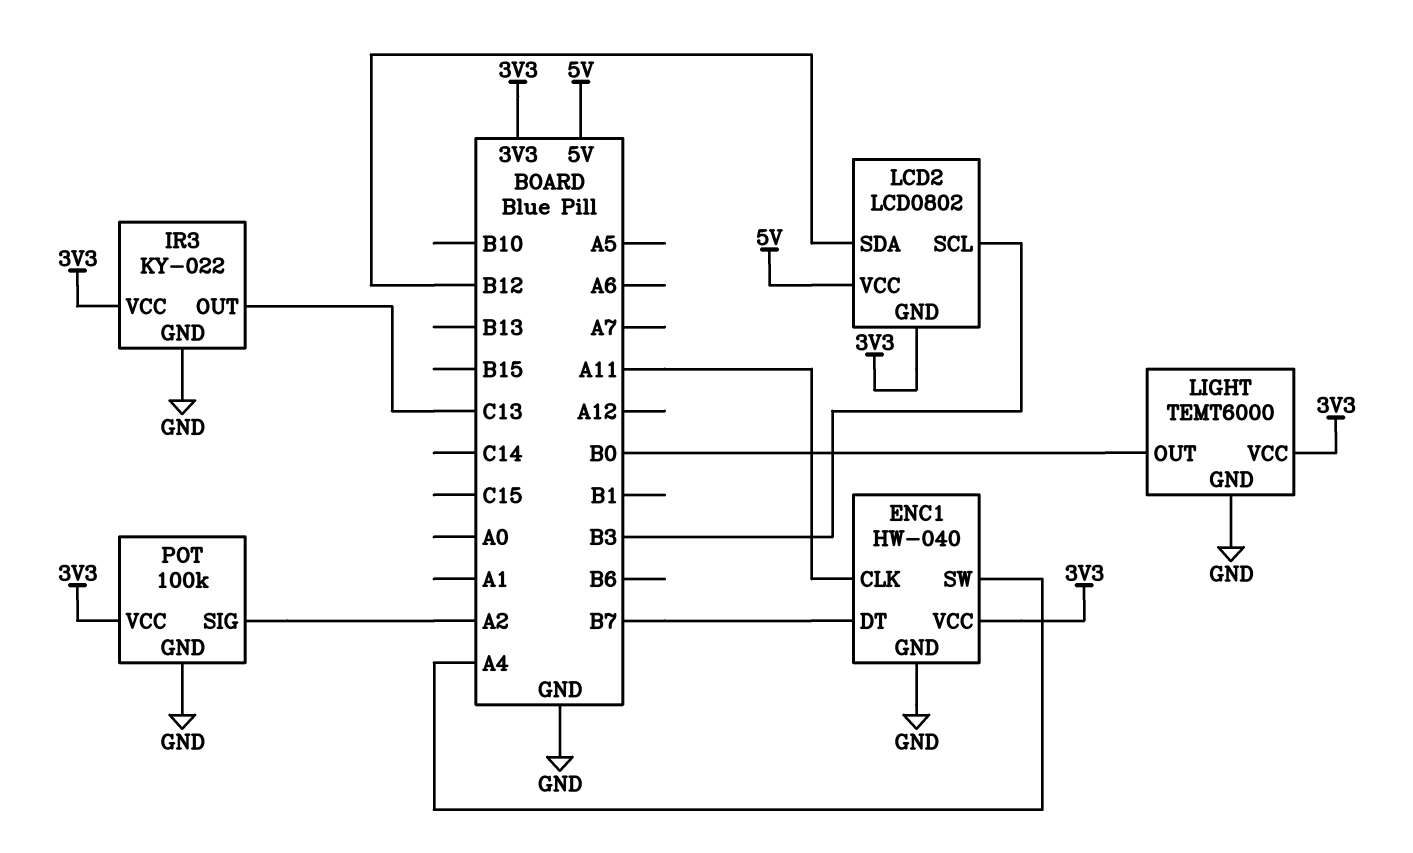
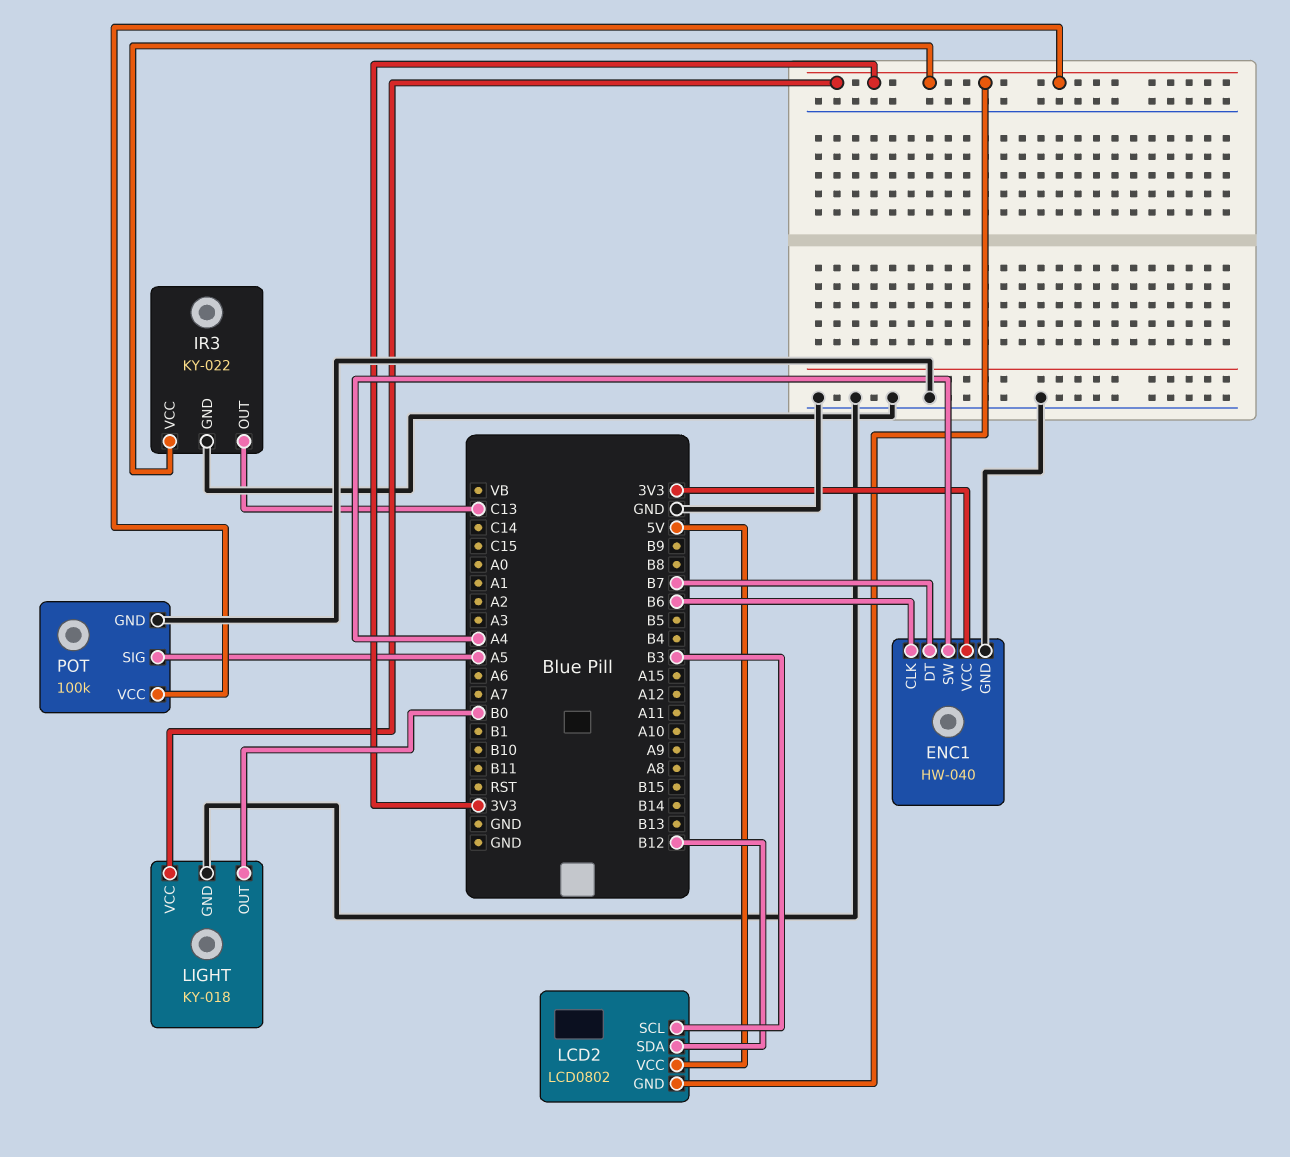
ENC1 pin CLK: A11 -> B6
LIGHT: TEMT6000 -> KY-018
POT pin SIG: A2 -> A5

